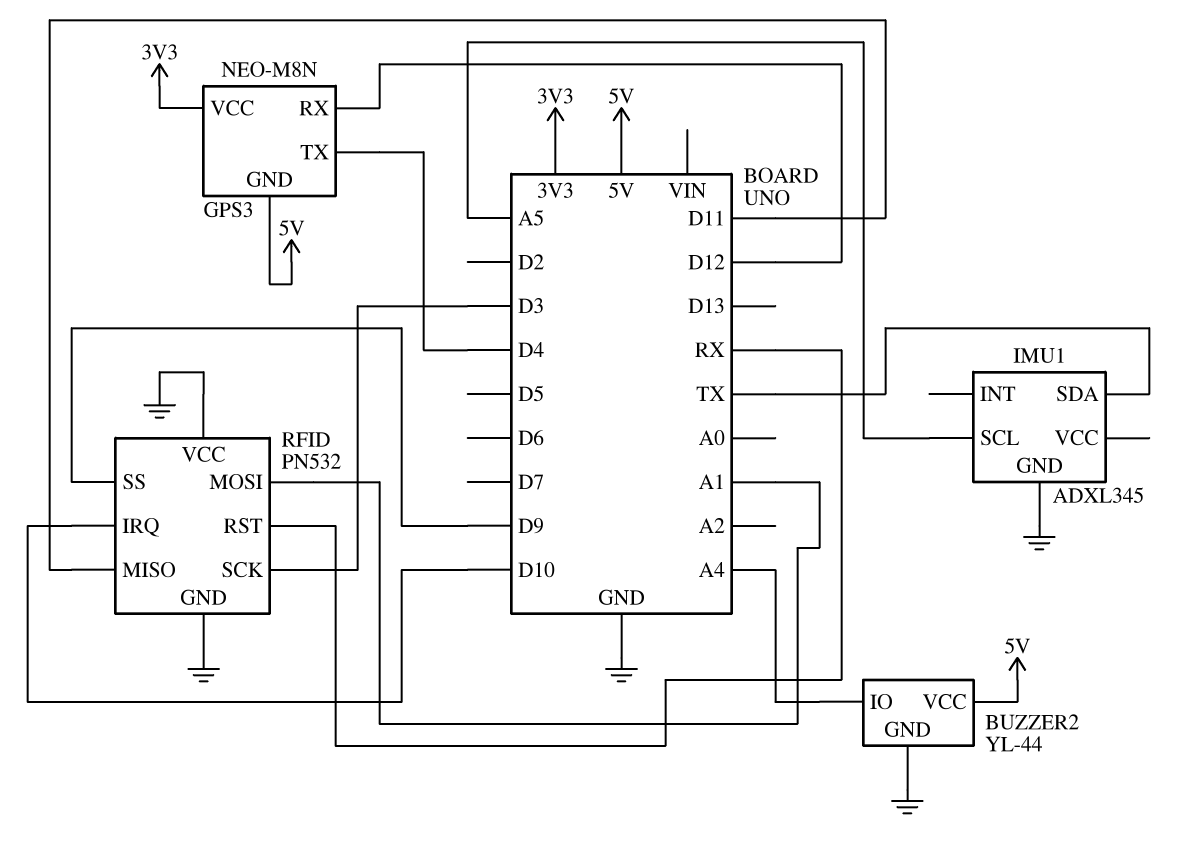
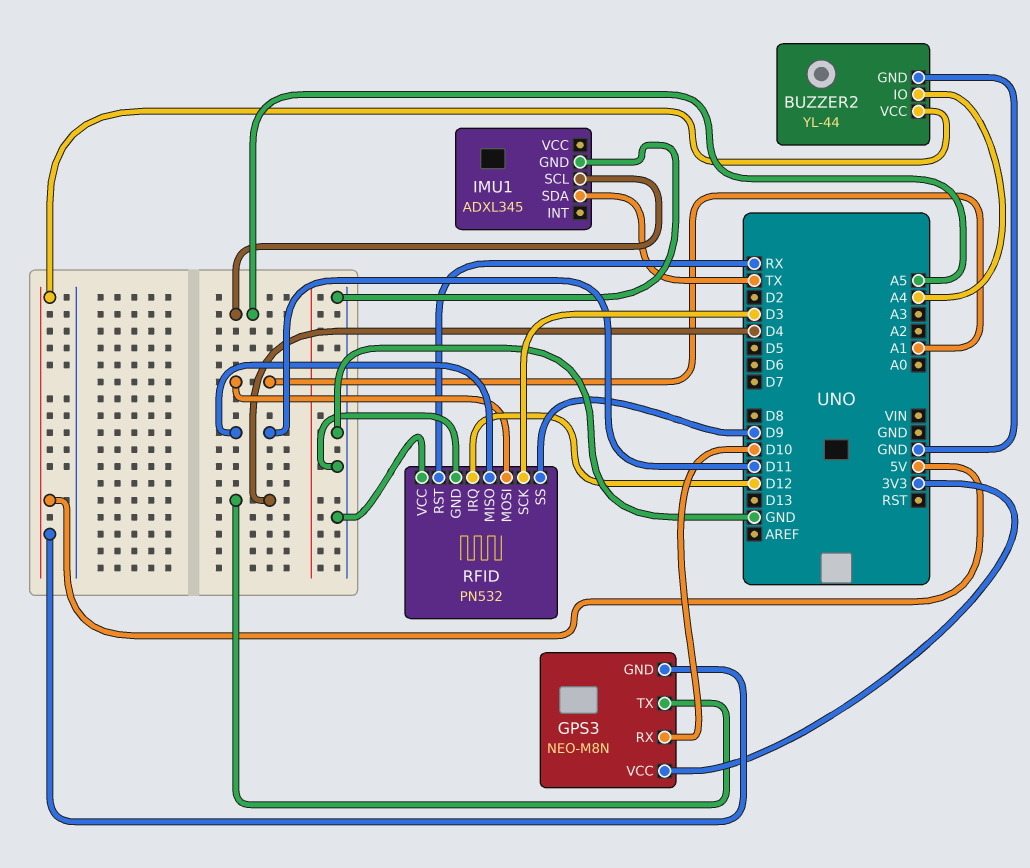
GPS3 pin RX: D12 -> D10
RFID pin IRQ: D10 -> D12

